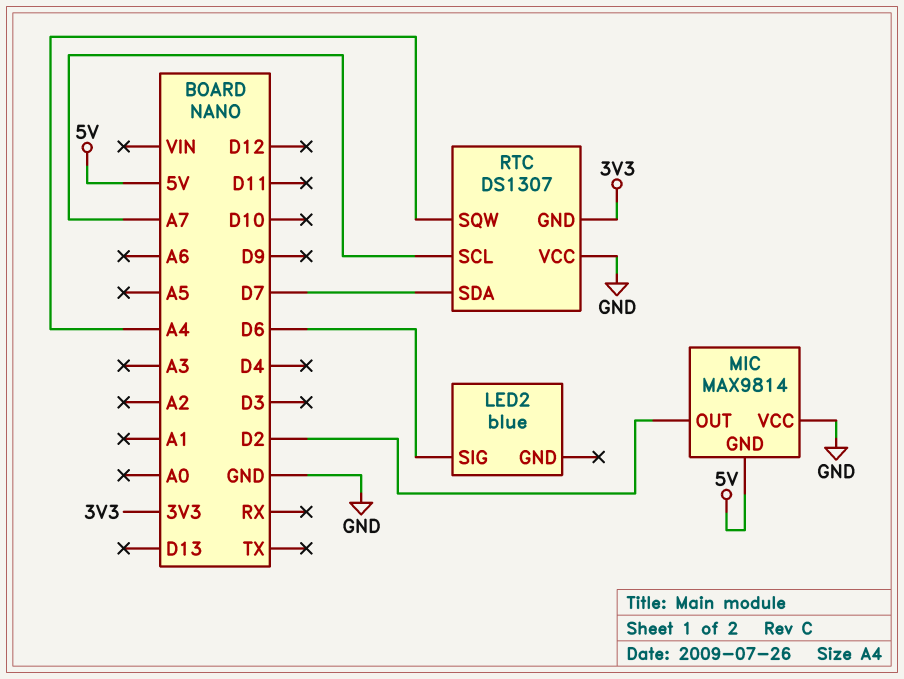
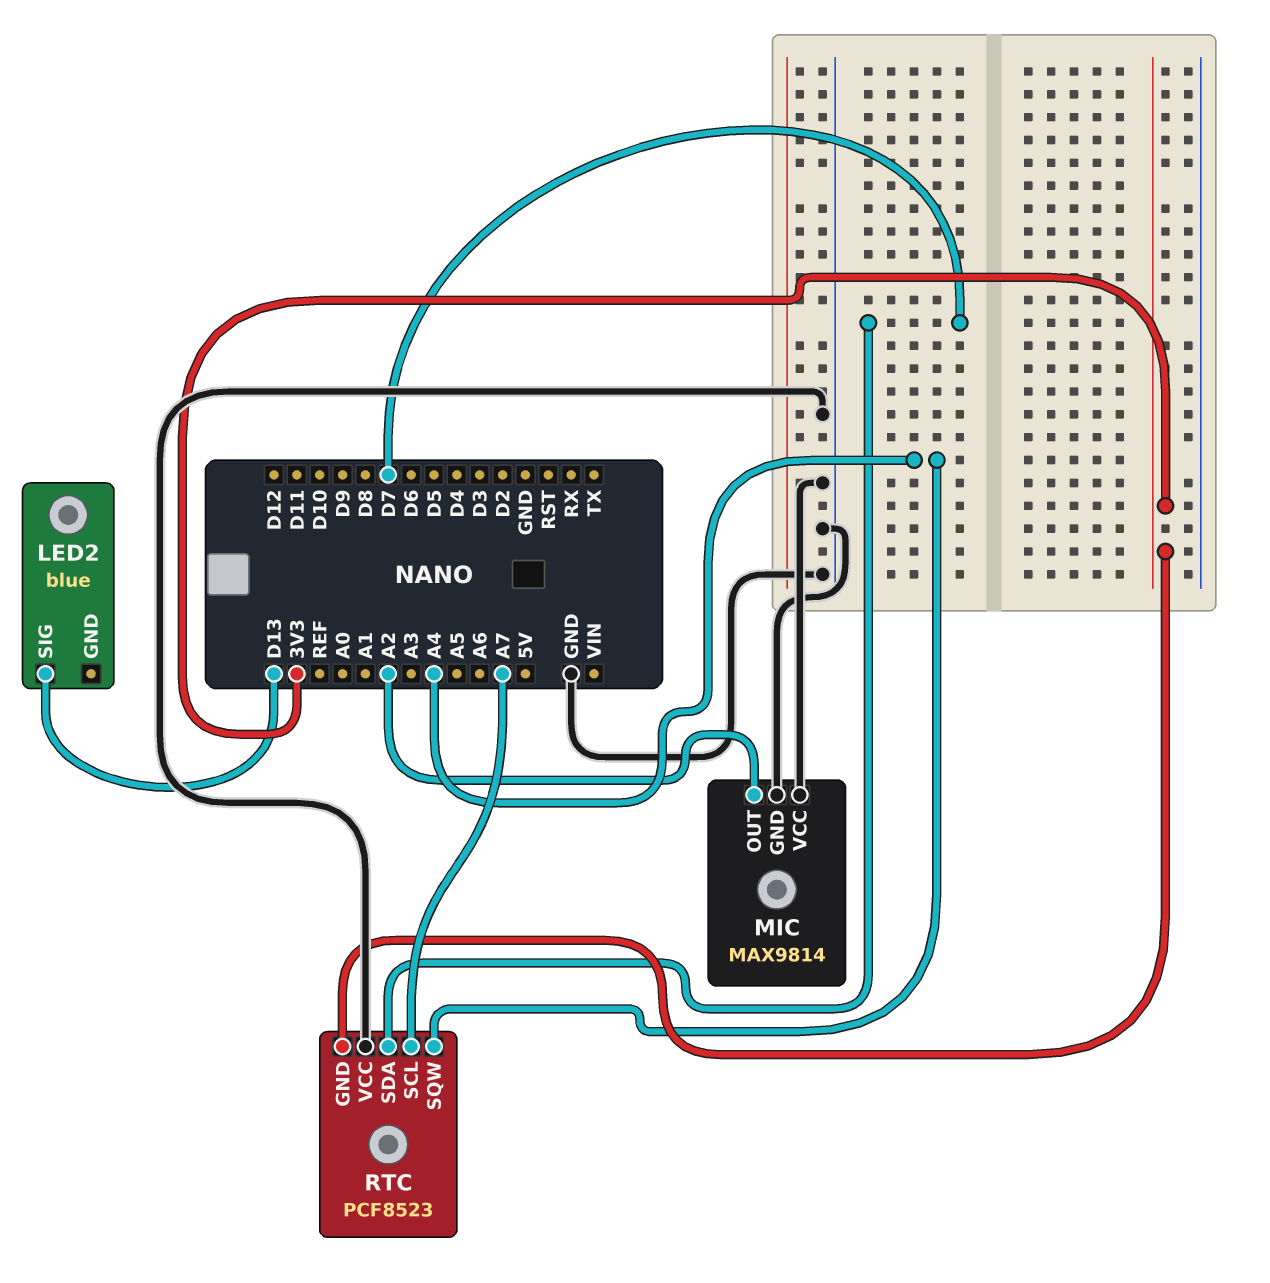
LED2 pin SIG: D6 -> D13
MIC pin GND: 5V -> GND
MIC pin OUT: D2 -> A2
RTC: DS1307 -> PCF8523

